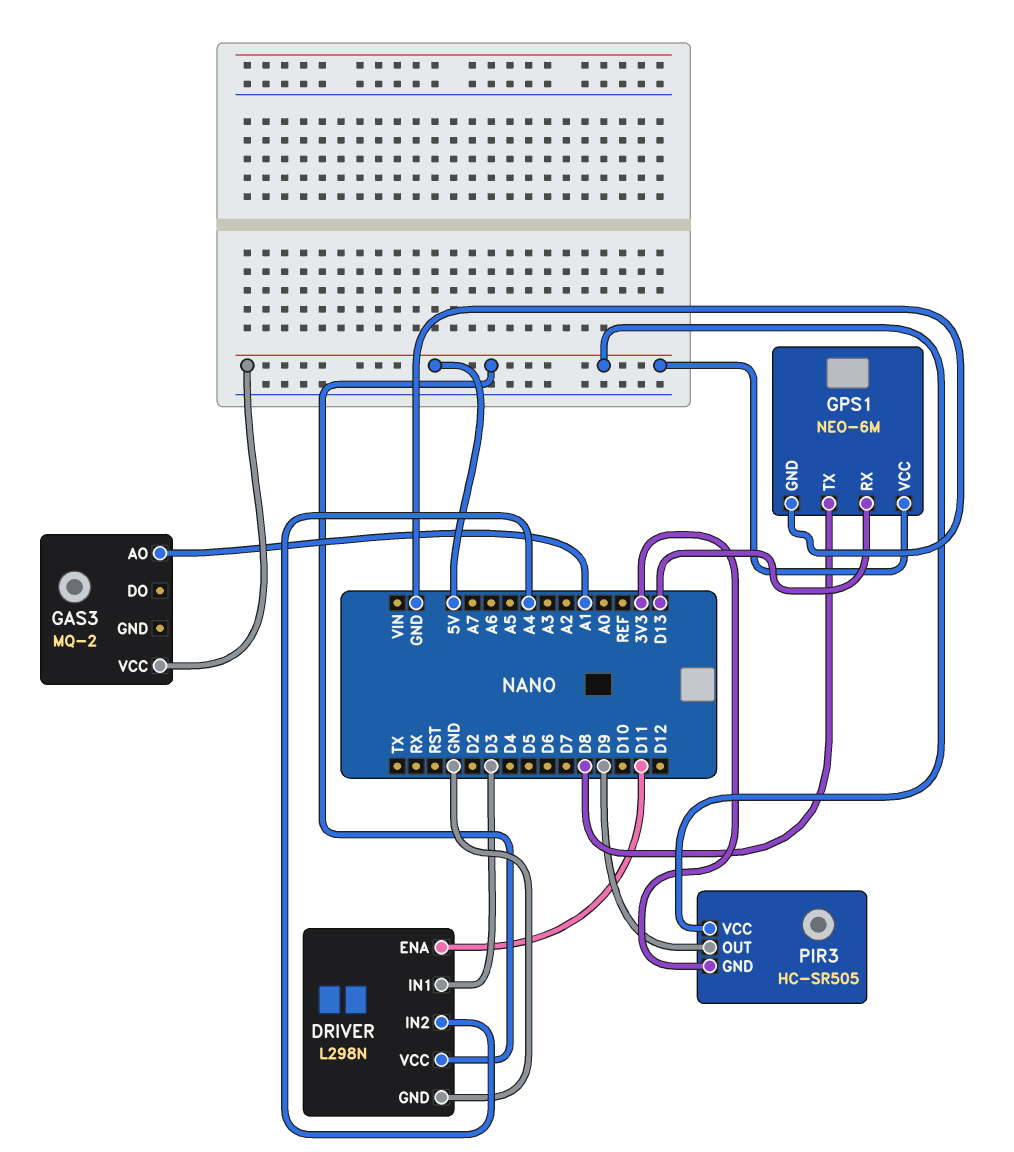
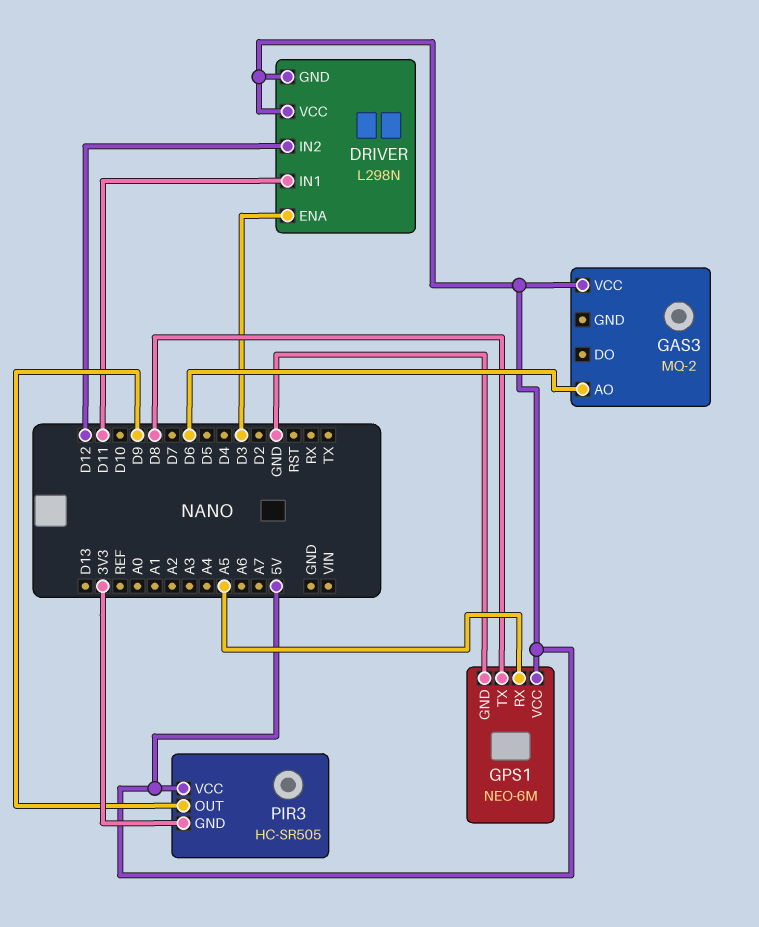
DRIVER pin ENA: D11 -> D3
DRIVER pin GND: GND -> 5V
DRIVER pin IN1: D3 -> D11
DRIVER pin IN2: A4 -> D12
GAS3 pin AO: A1 -> D6
GPS1 pin RX: D13 -> A5

